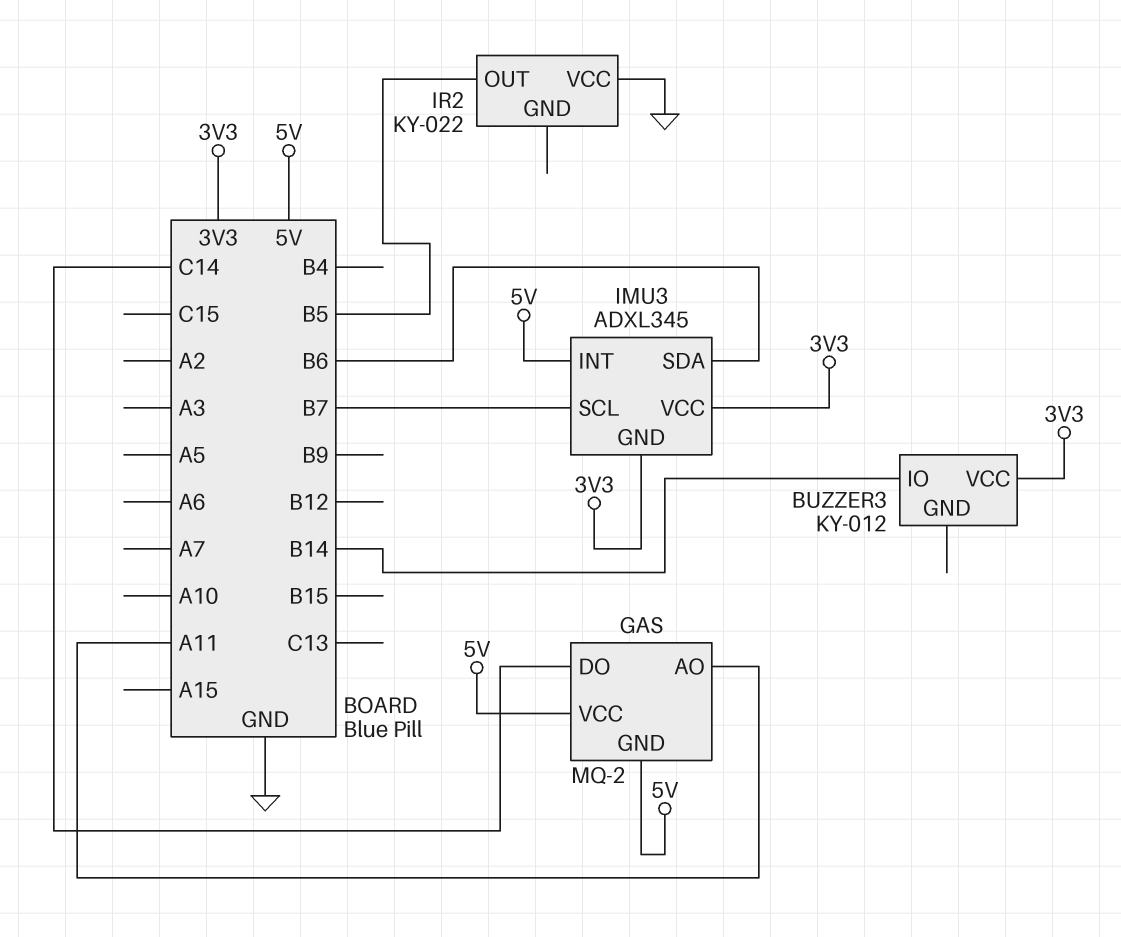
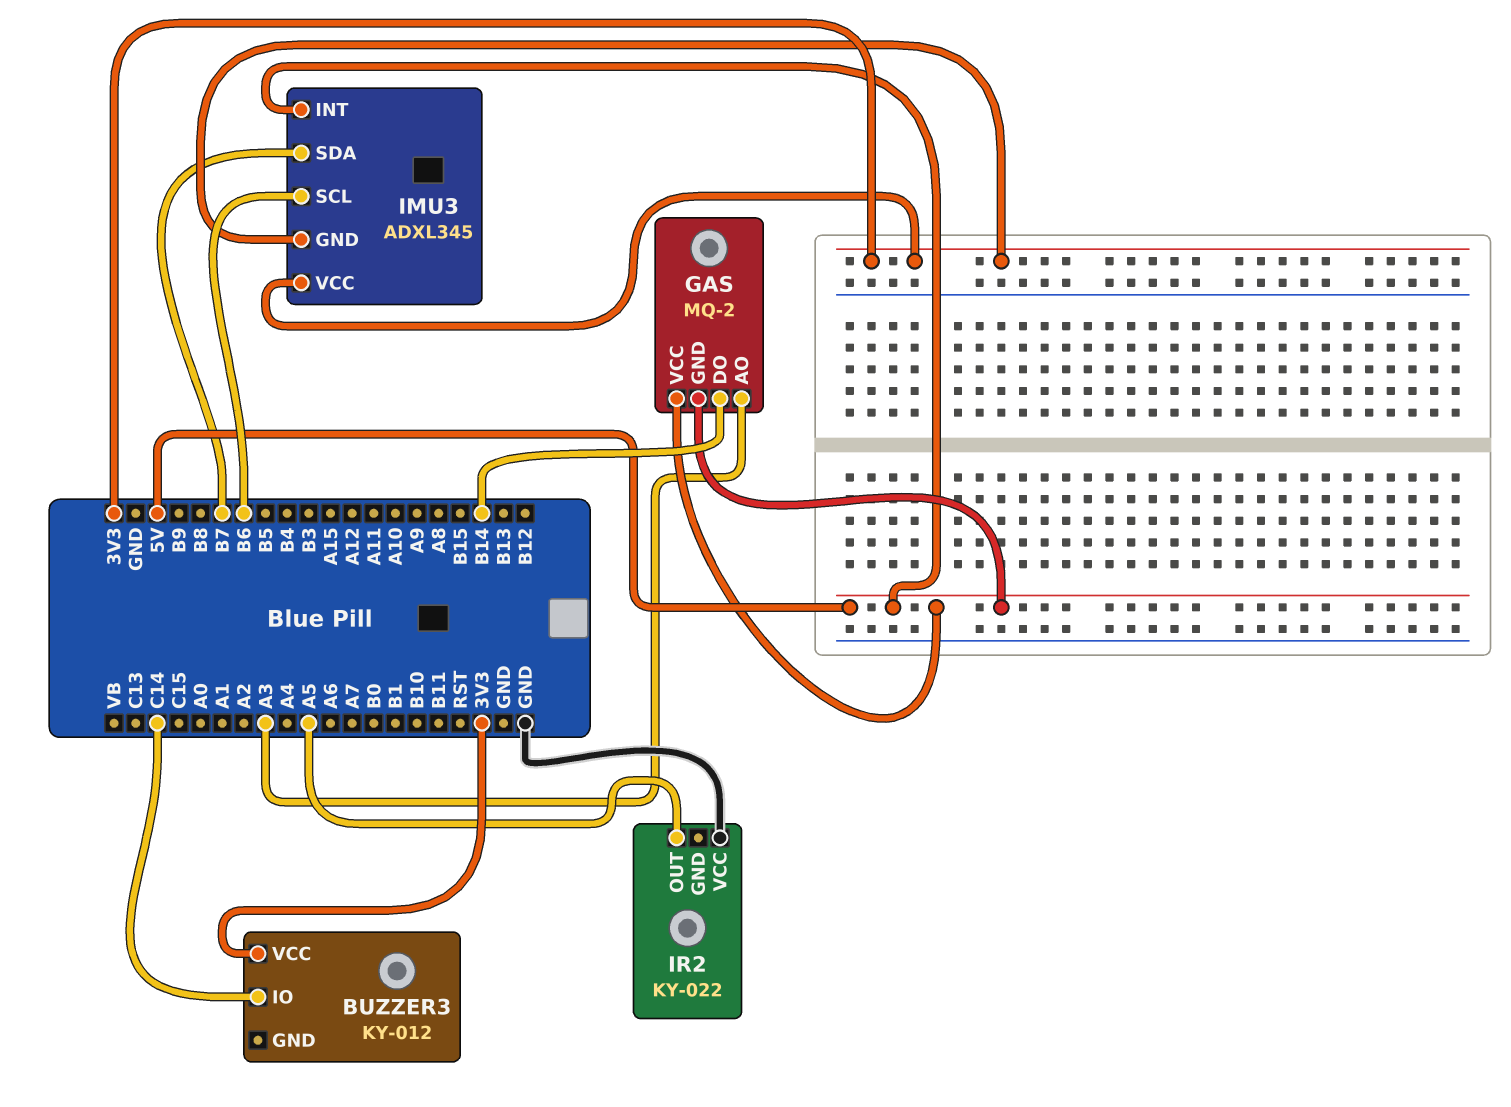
BUZZER3 pin IO: B14 -> C14
GAS pin AO: A11 -> A3
GAS pin DO: C14 -> B14
IMU3 pin SCL: B7 -> B6
IMU3 pin SDA: B6 -> B7
IR2 pin OUT: B5 -> A5

